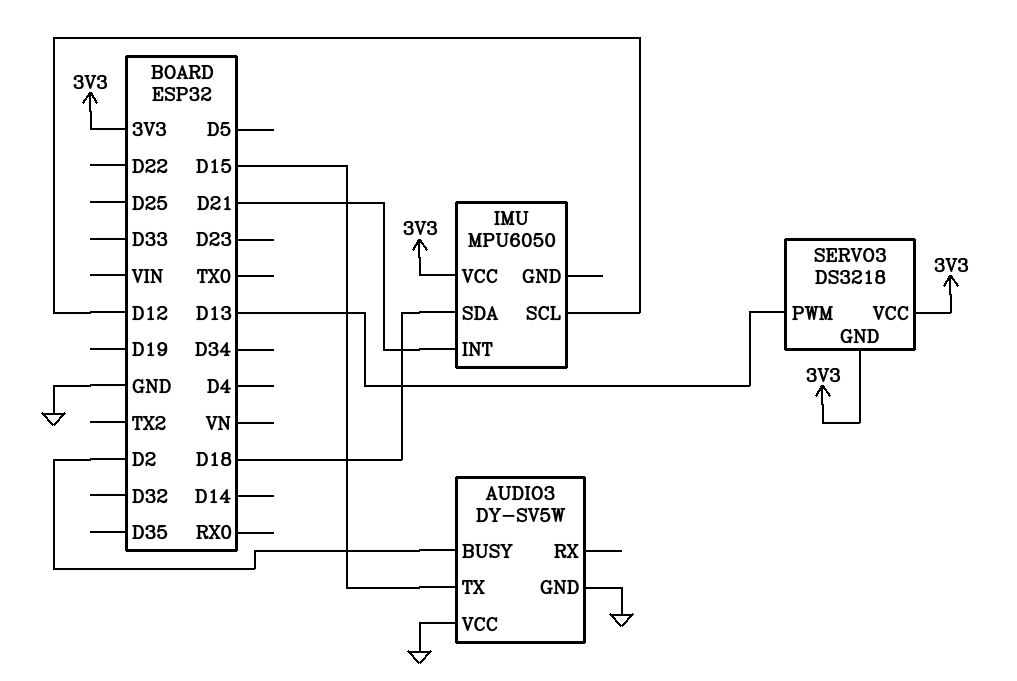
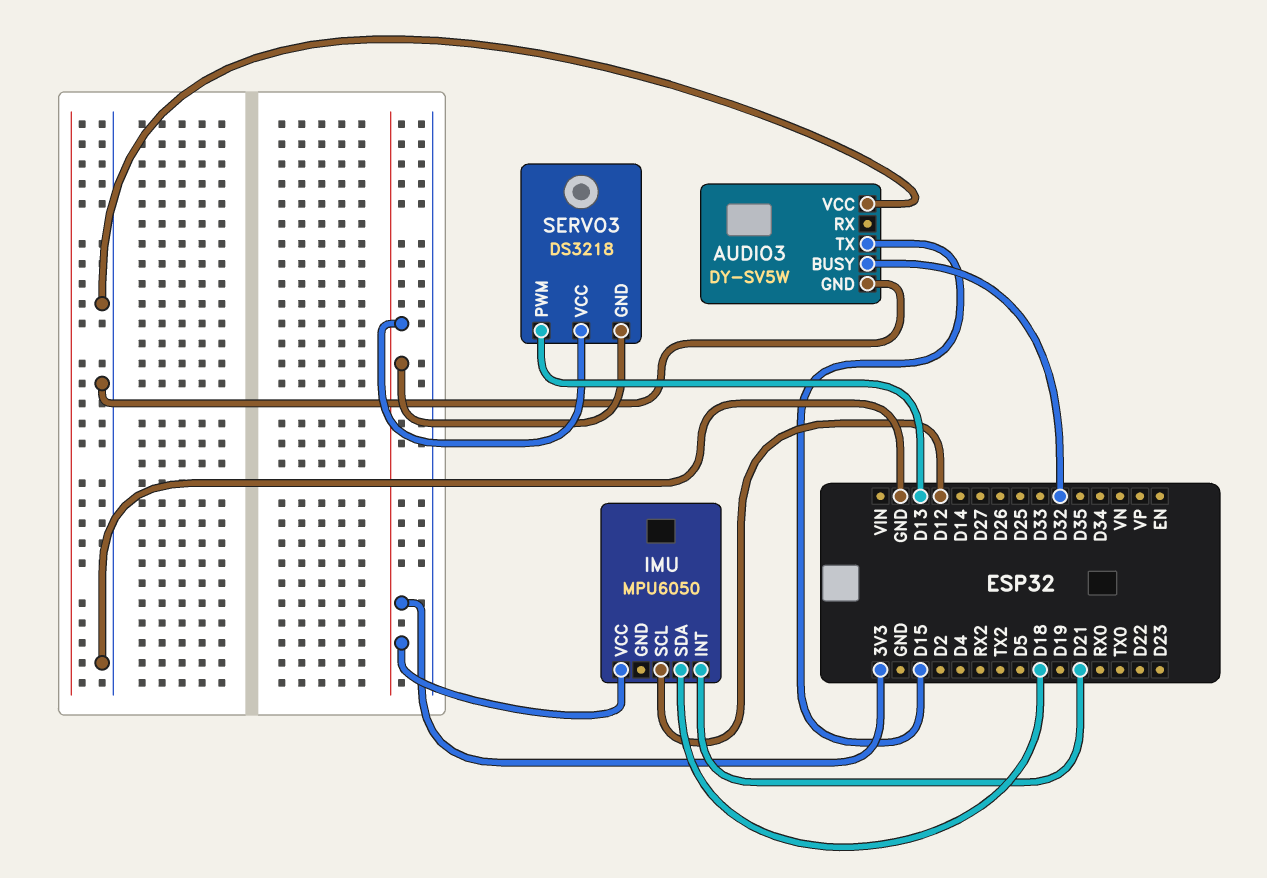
AUDIO3 pin BUSY: D2 -> D32

